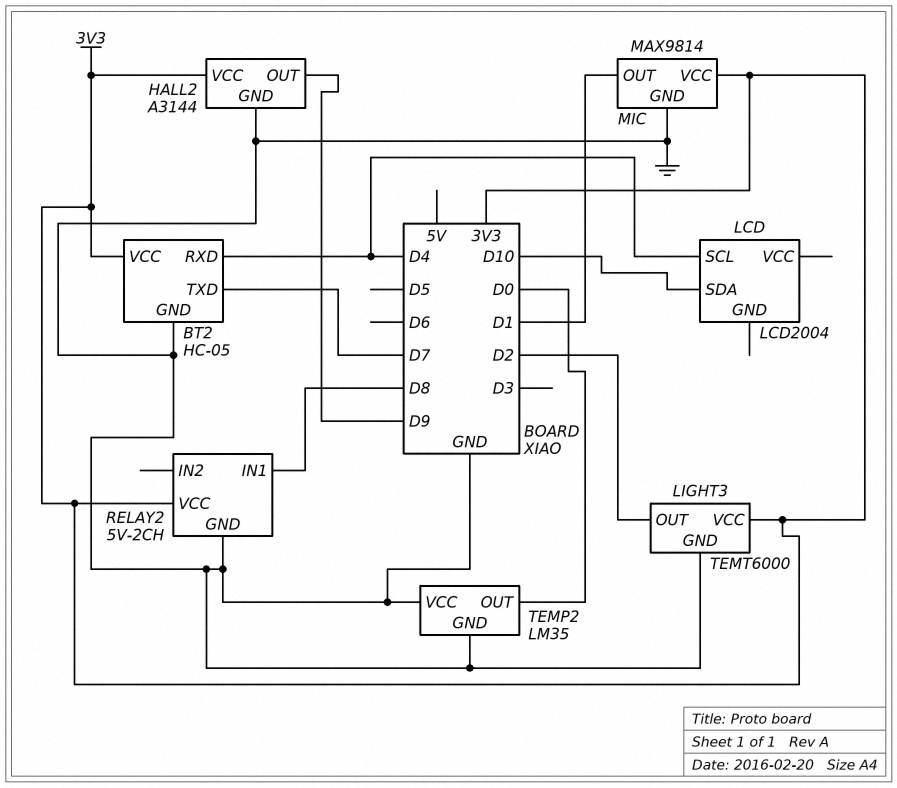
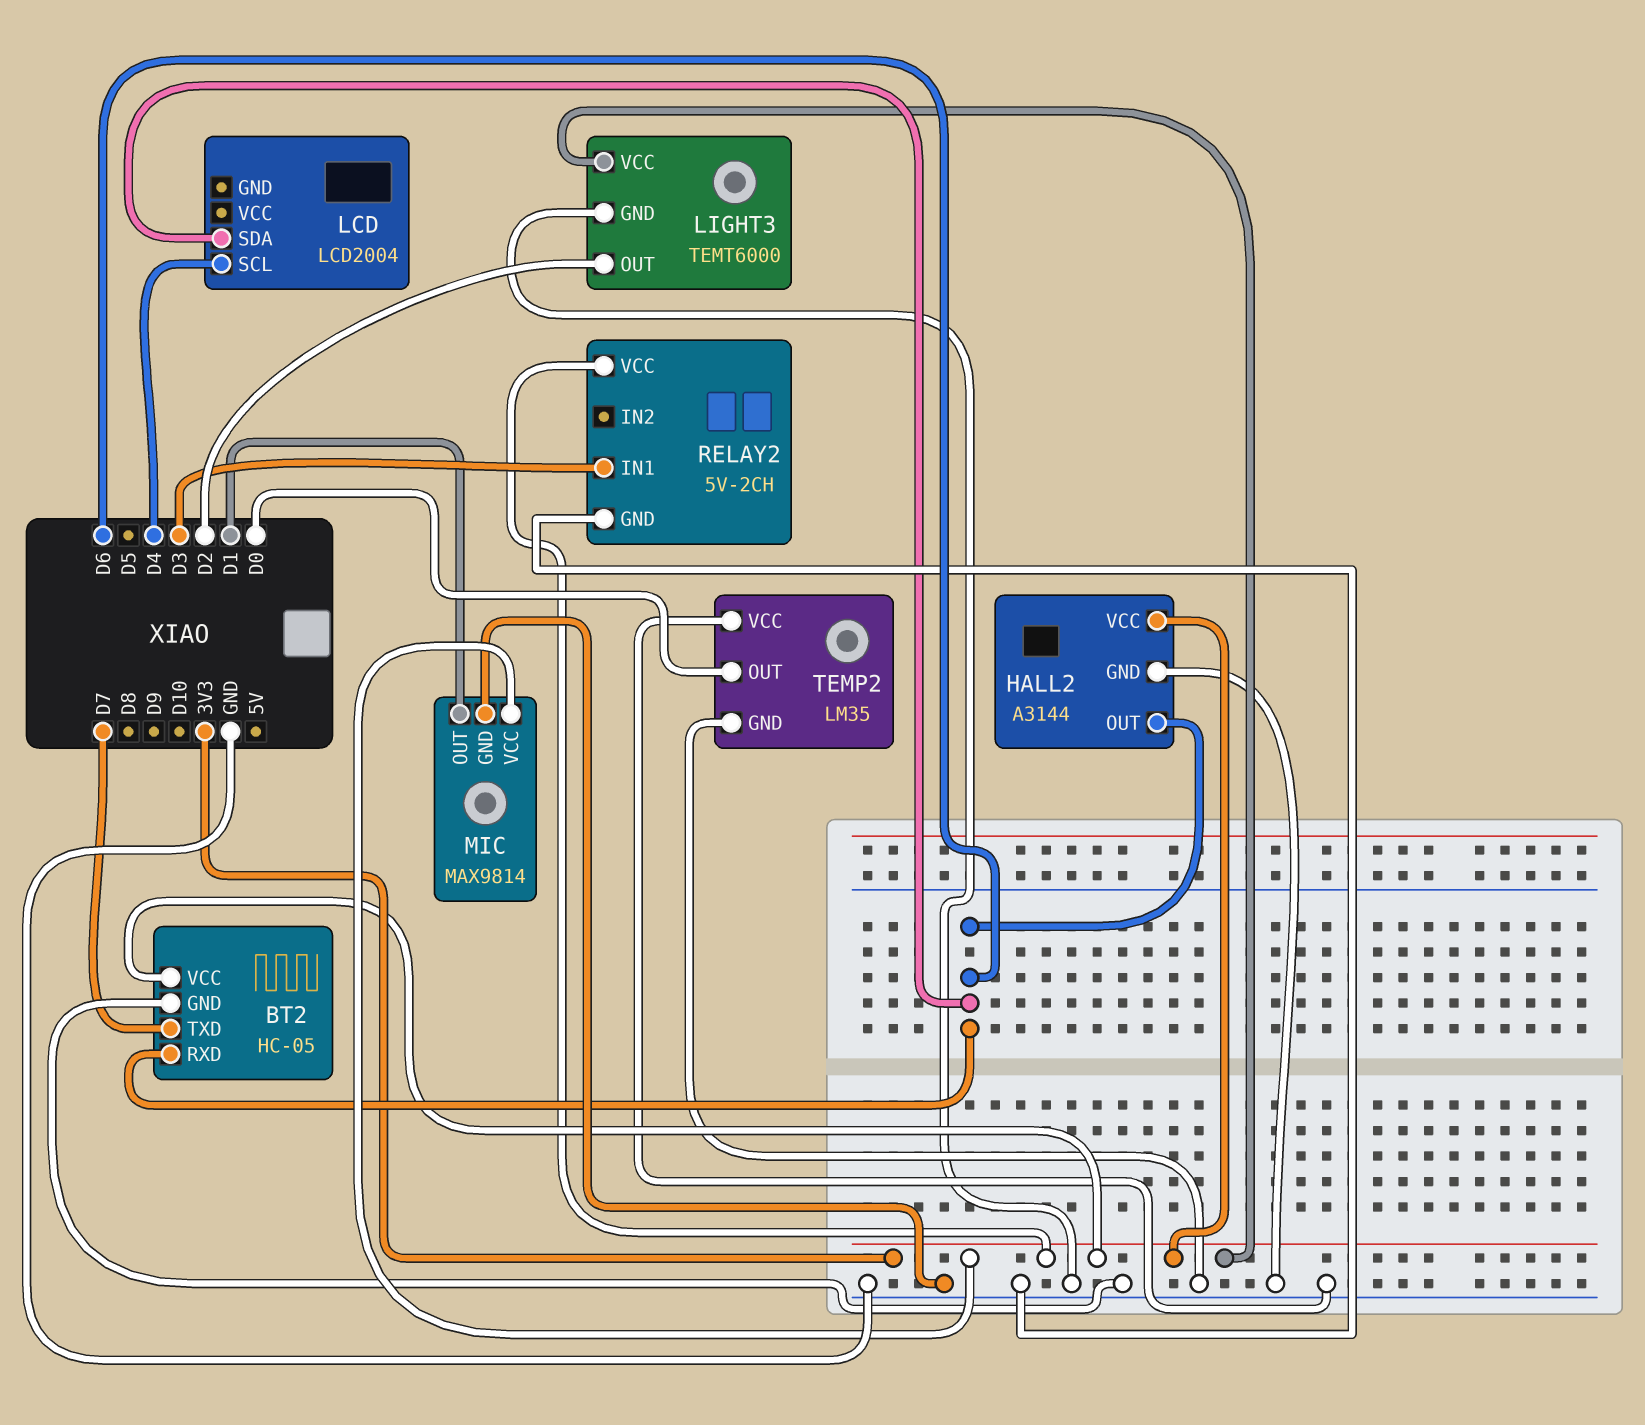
BT2 pin RXD: D4 -> D6
HALL2 pin OUT: D9 -> D6
LCD pin SDA: D10 -> D6
RELAY2 pin IN1: D8 -> D3

